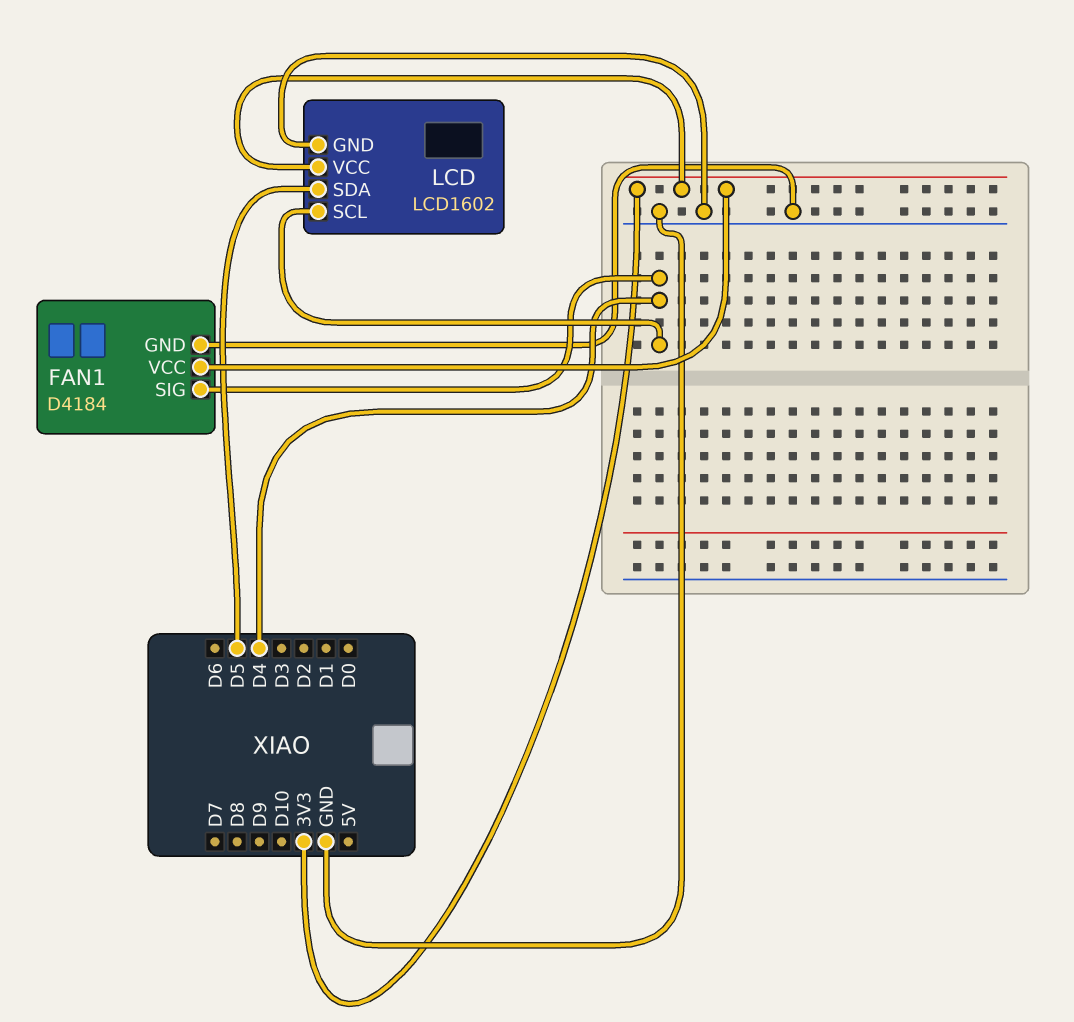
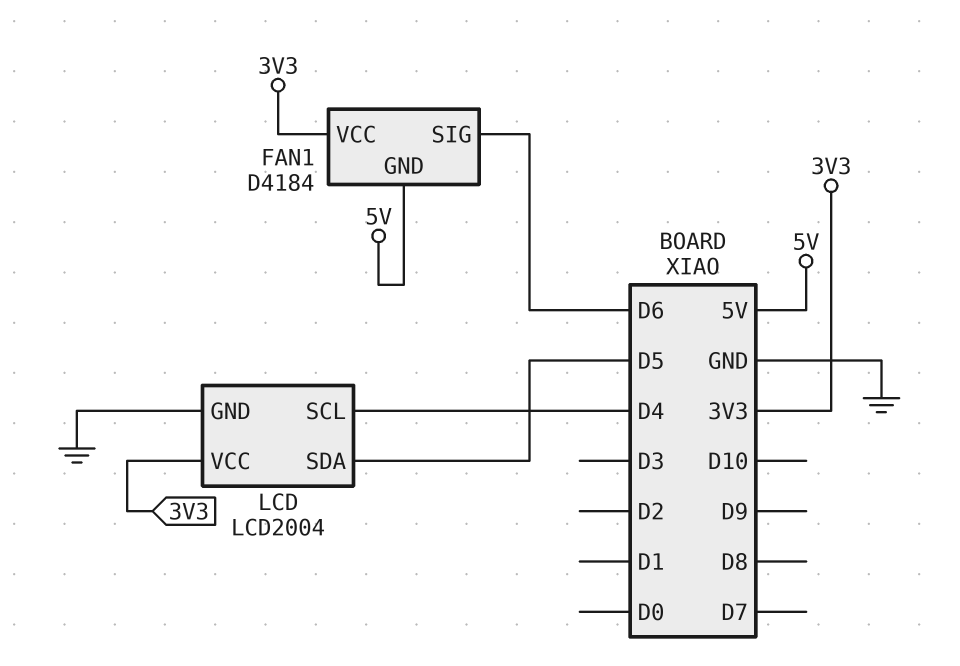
FAN1 pin GND: GND -> 5V
FAN1 pin SIG: D4 -> D6
LCD: LCD1602 -> LCD2004

